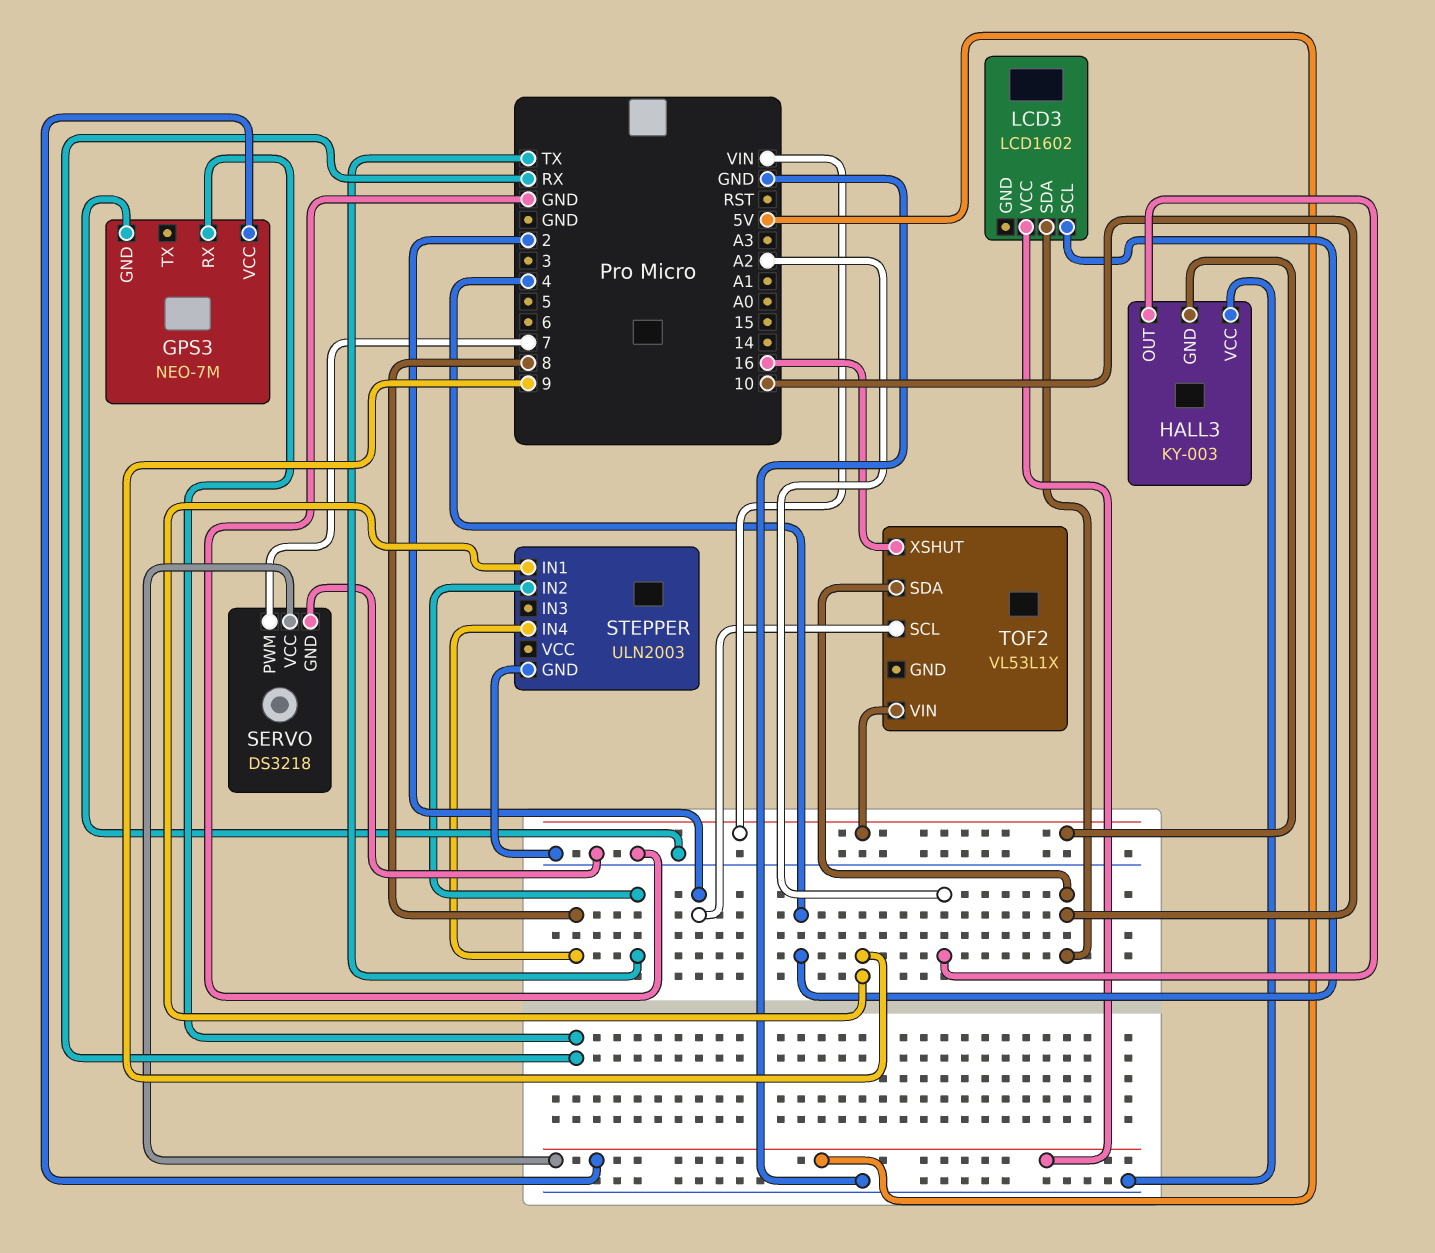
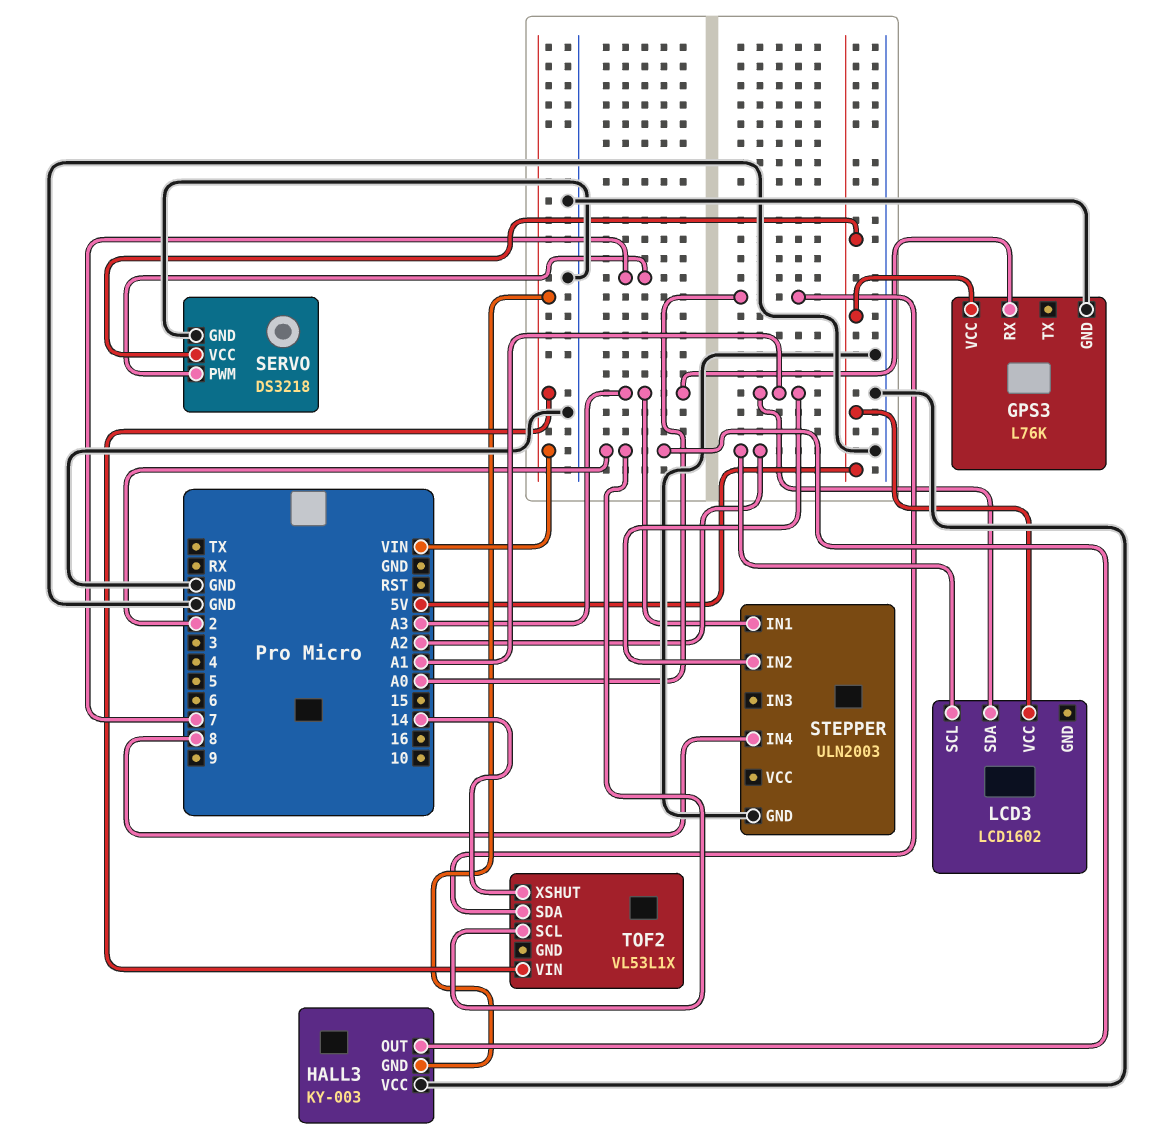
GPS3: NEO-7M -> L76K
GPS3 pin RX: RX -> A3
HALL3 pin OUT: A2 -> 2
LCD3 pin SCL: 4 -> A2
LCD3 pin SDA: 10 -> A1
STEPPER pin IN1: 9 -> A3
STEPPER pin IN2: TX -> A1
TOF2 pin SDA: 10 -> A0
TOF2 pin XSHUT: 16 -> 14

